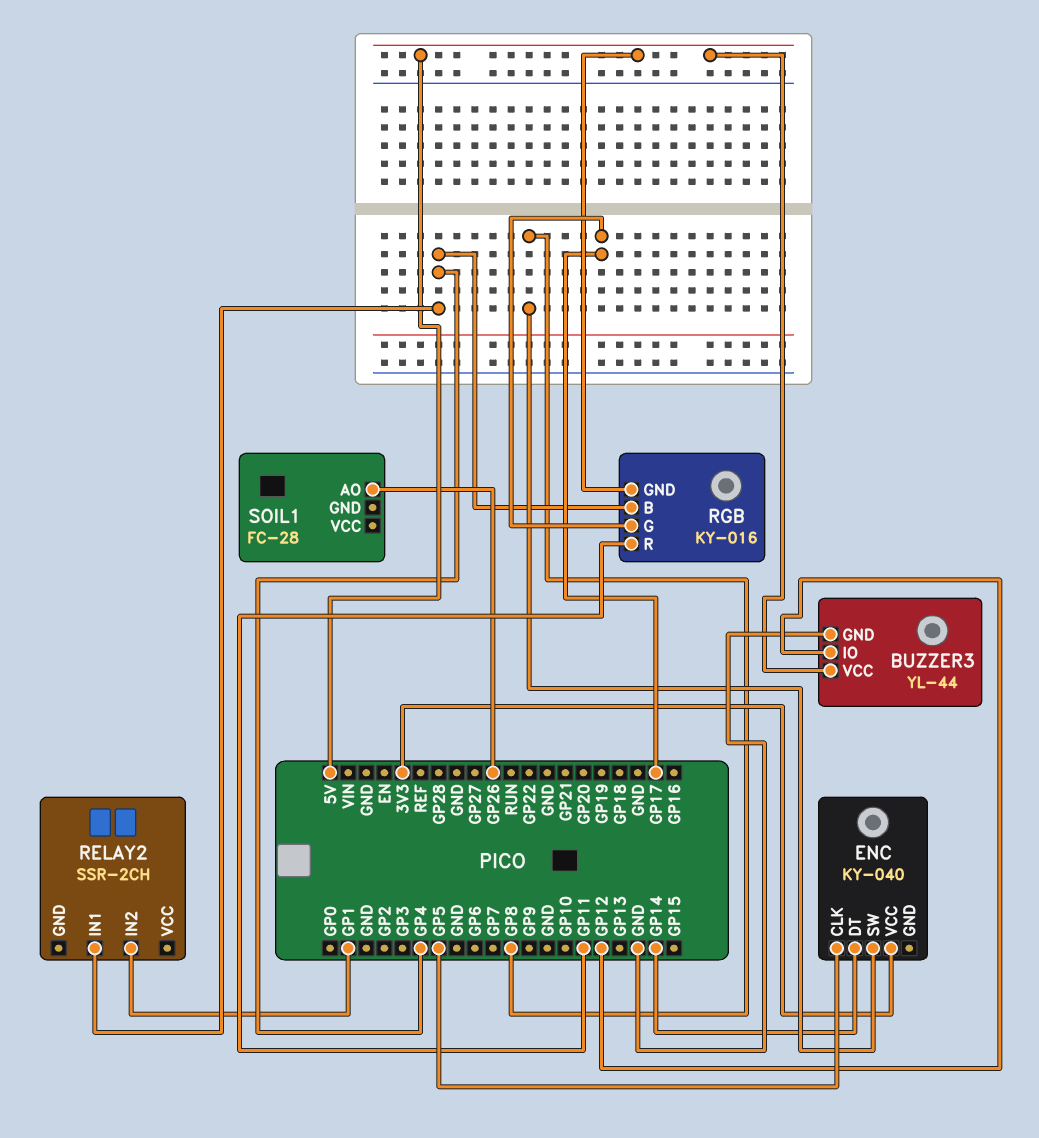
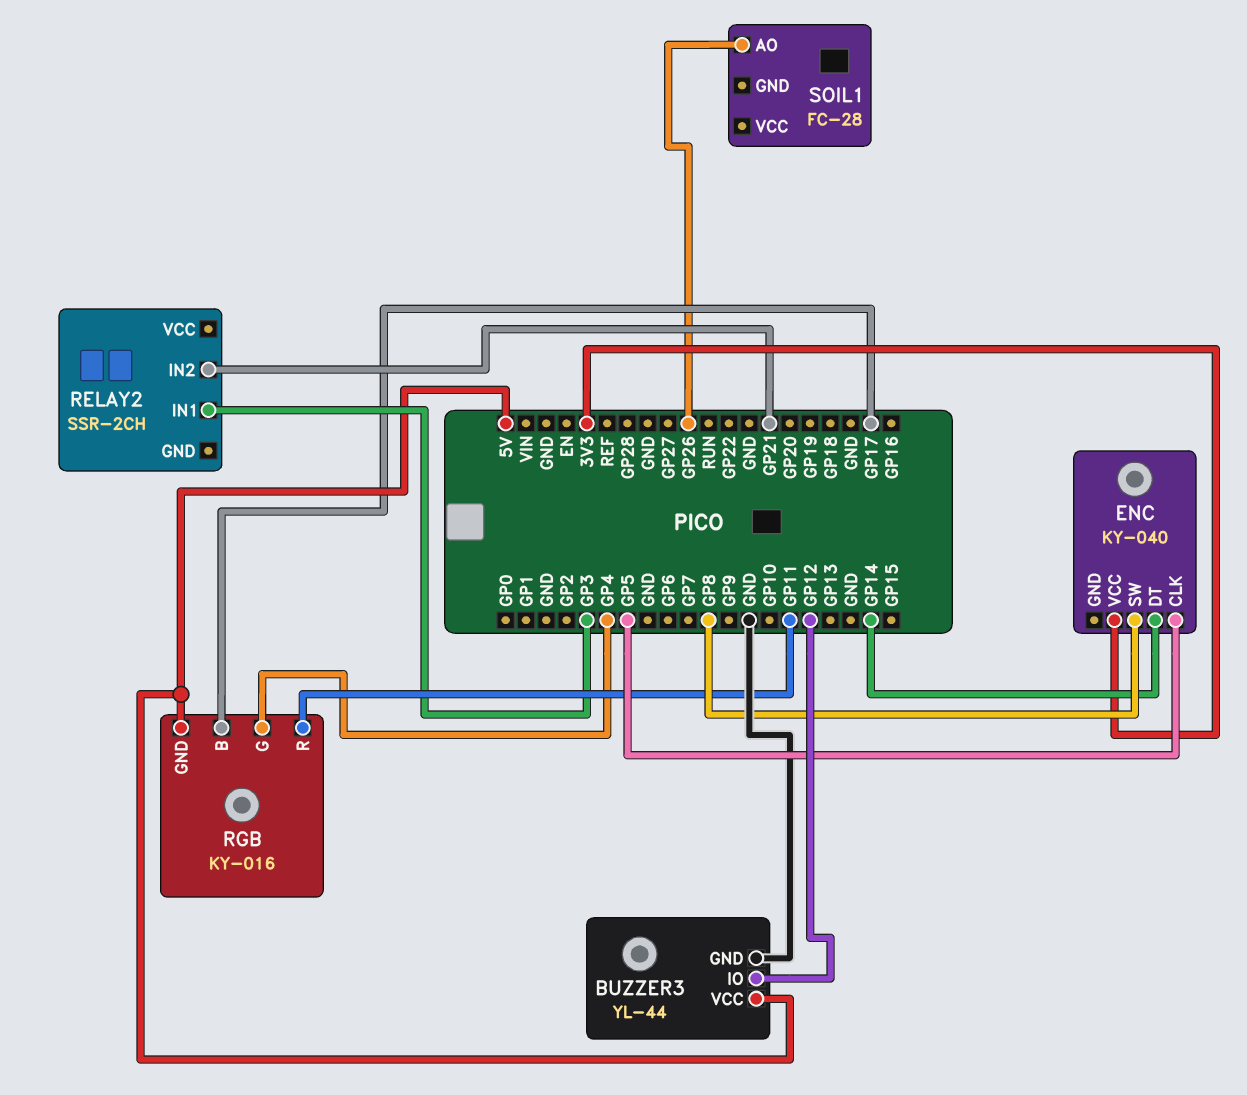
RELAY2 pin IN1: GP4 -> GP3
RELAY2 pin IN2: GP1 -> GP21
RGB pin B: GP4 -> GP17
RGB pin G: GP17 -> GP4

